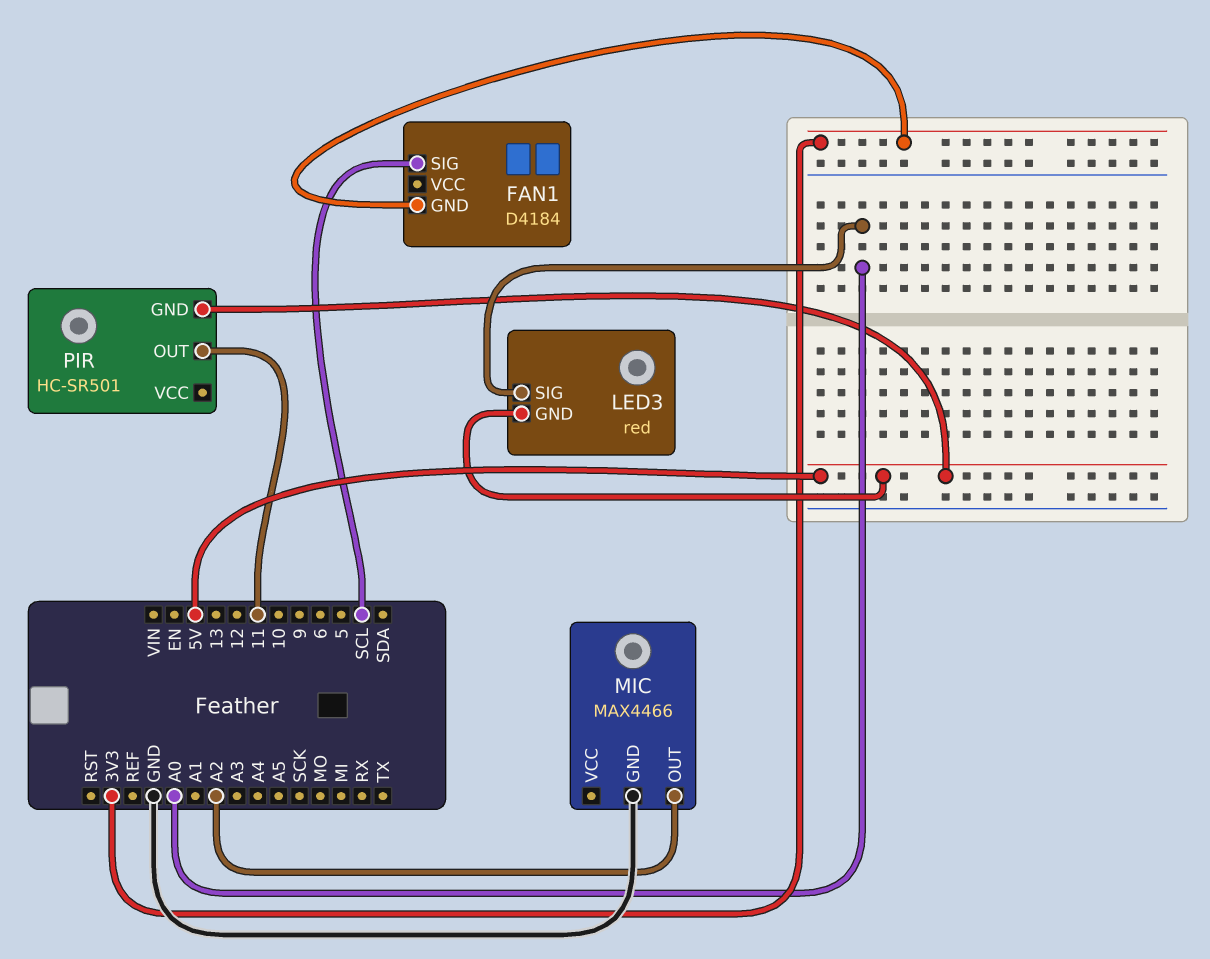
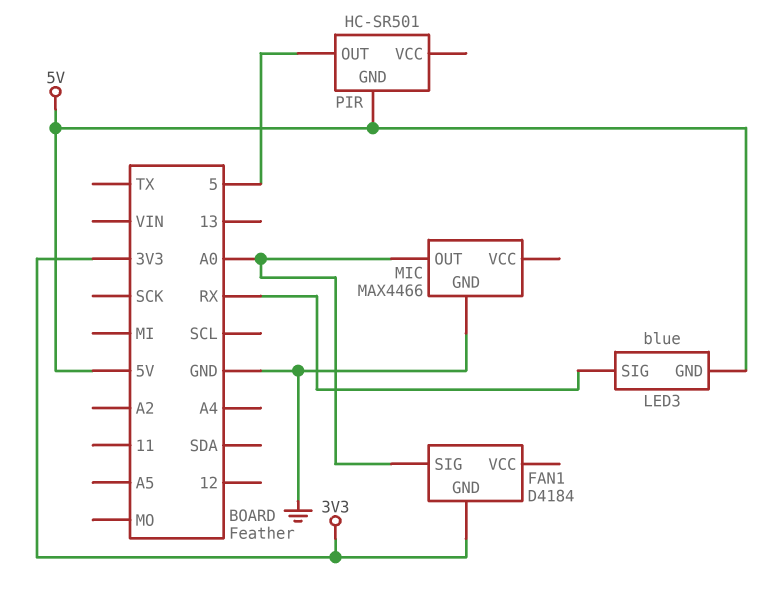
FAN1 pin SIG: SCL -> A0
LED3: red -> blue
LED3 pin SIG: A0 -> RX
MIC pin OUT: A2 -> A0
PIR pin OUT: 11 -> 5

